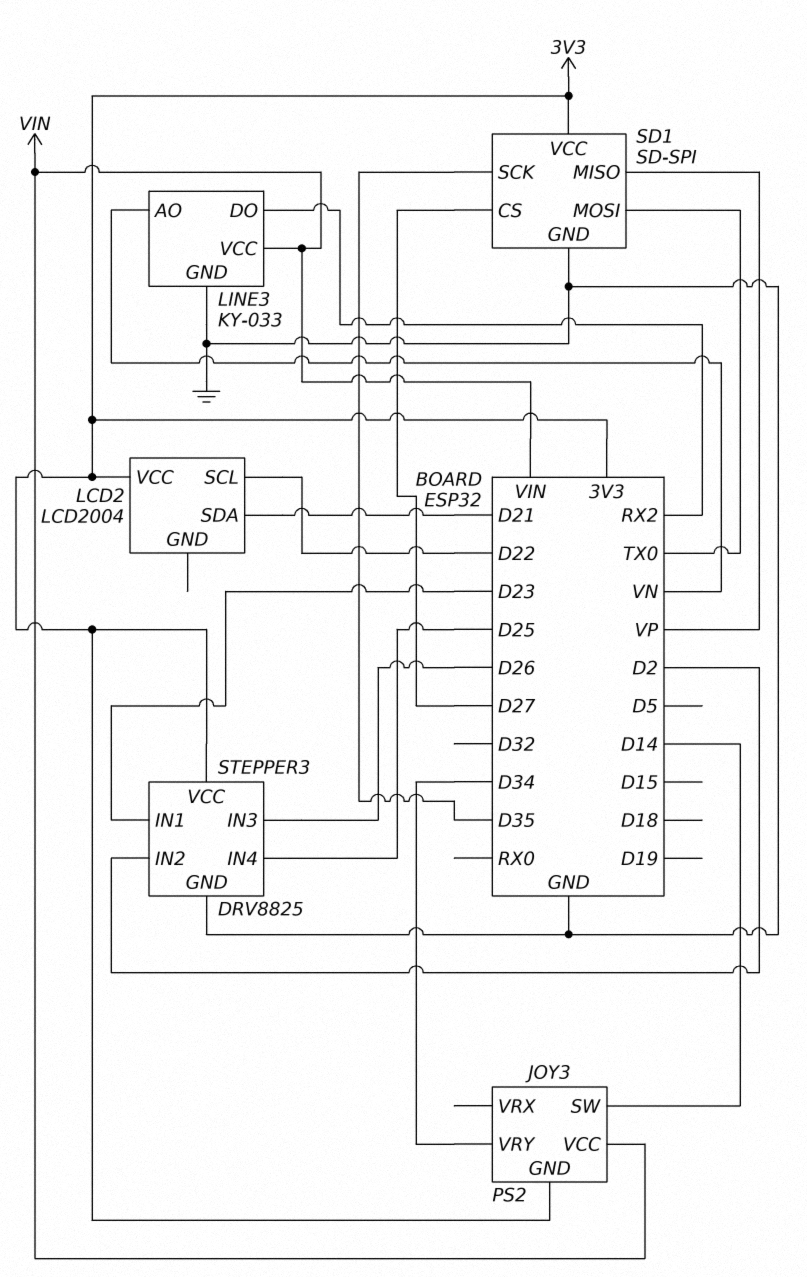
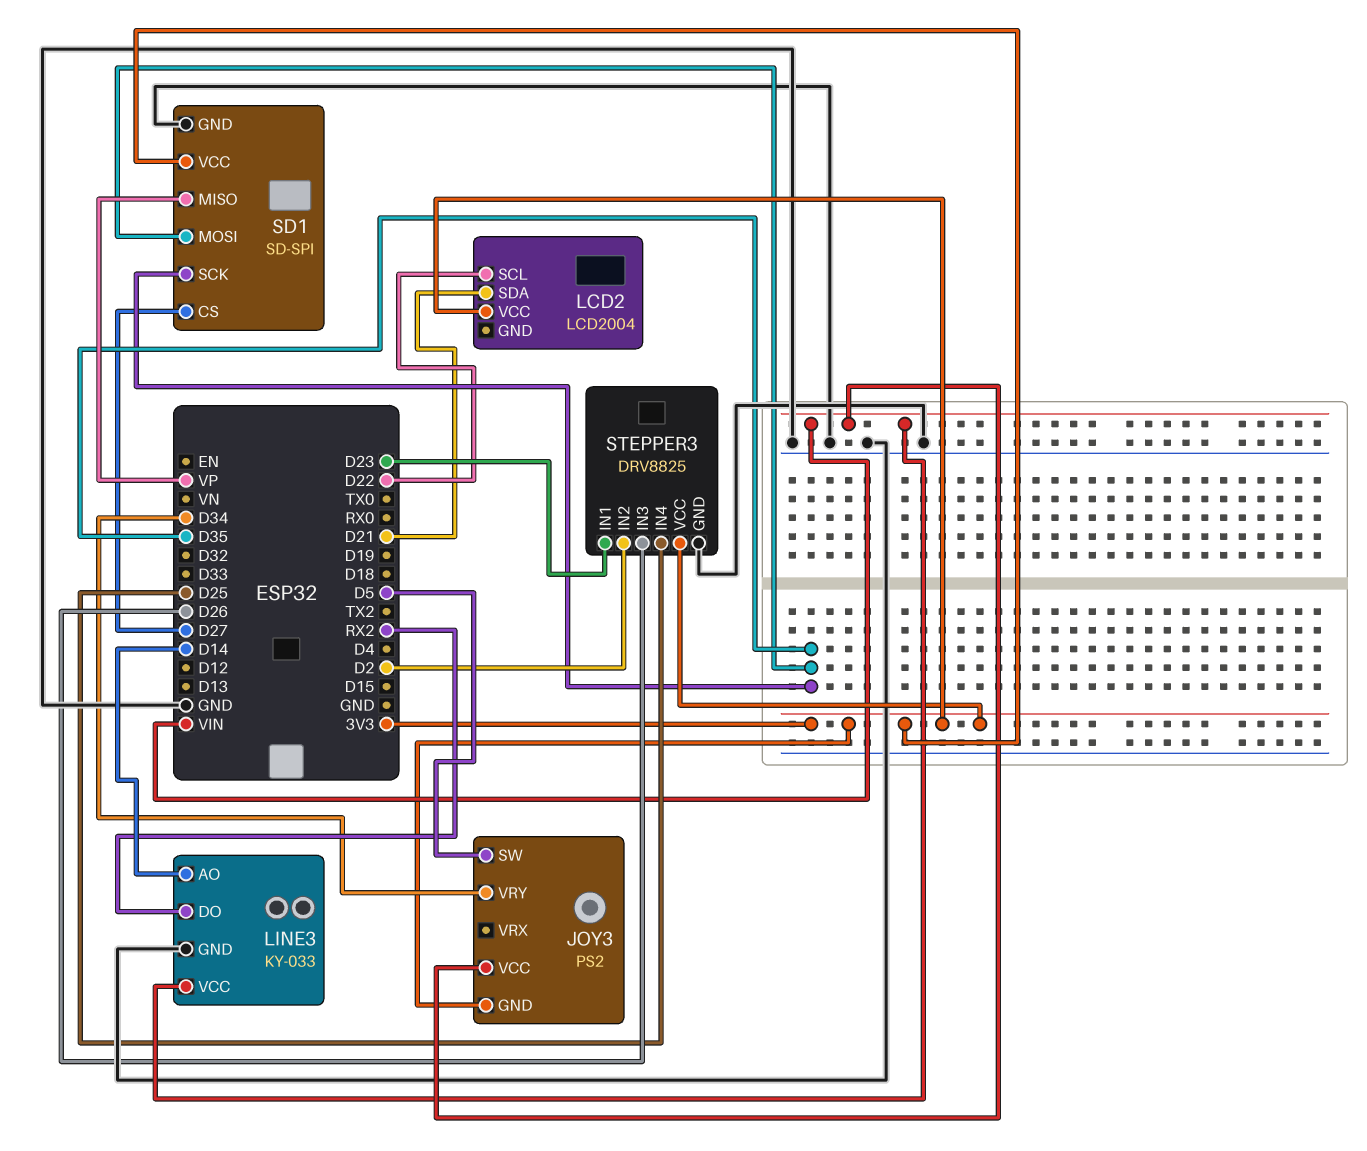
JOY3 pin SW: D14 -> D5
LINE3 pin AO: VN -> D14
SD1 pin MOSI: TX0 -> D35

